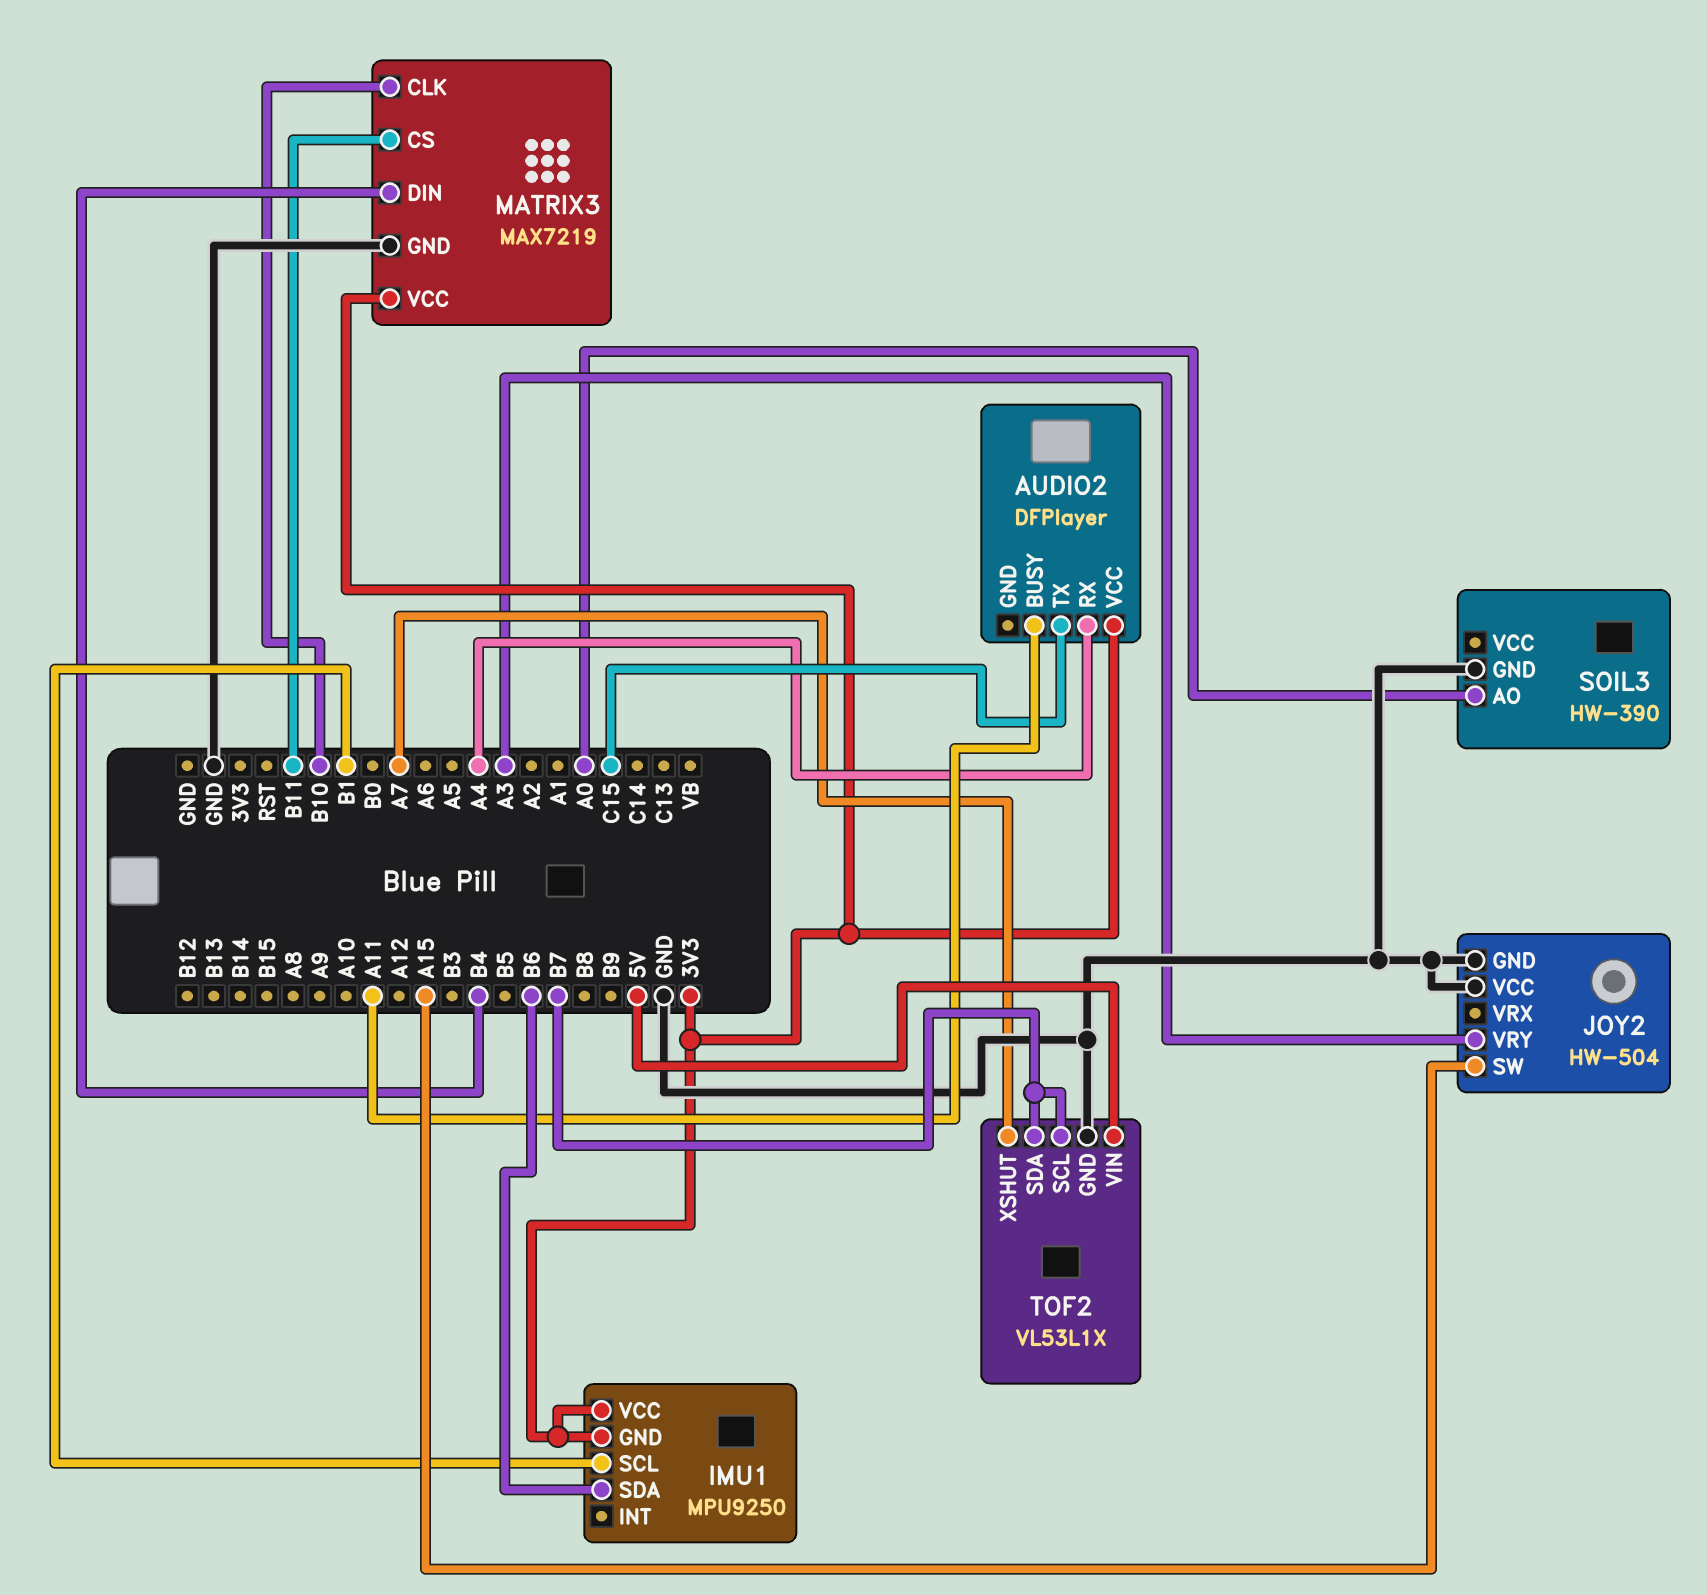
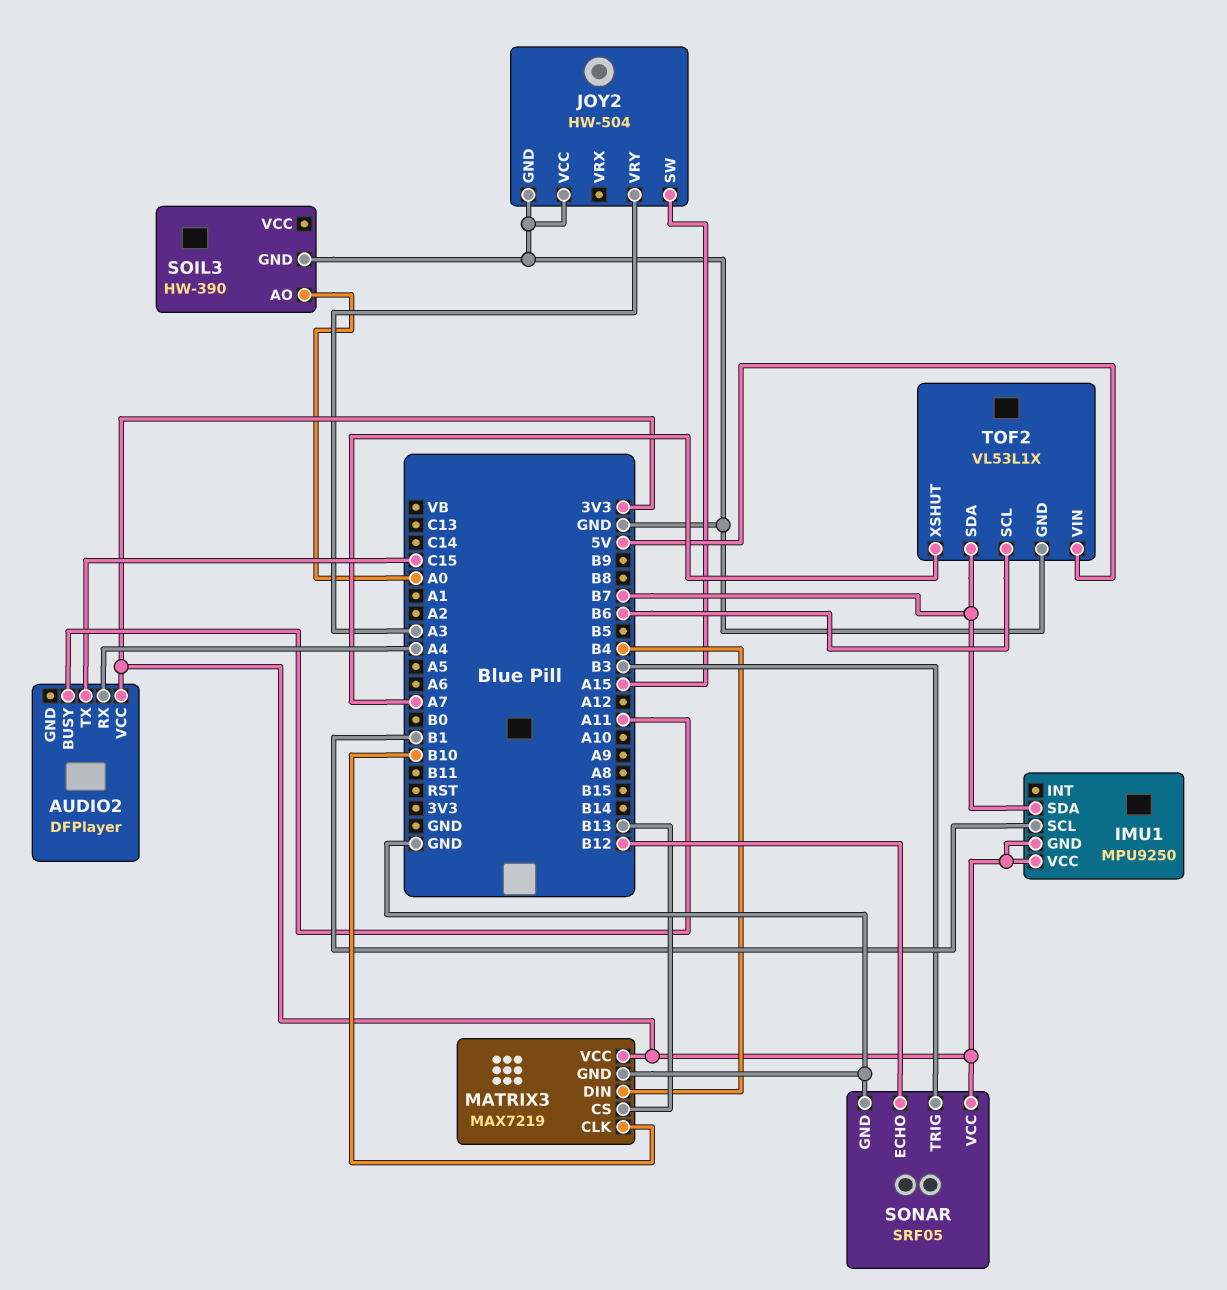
IMU1 pin SDA: B6 -> B7
MATRIX3 pin CS: B11 -> B13
SONAR: none -> SRF05
SONAR pin ECHO: none -> B12
SONAR pin GND: none -> GND
SONAR pin TRIG: none -> B3
SONAR pin VCC: none -> 3V3
TOF2 pin SCL: B7 -> B6

